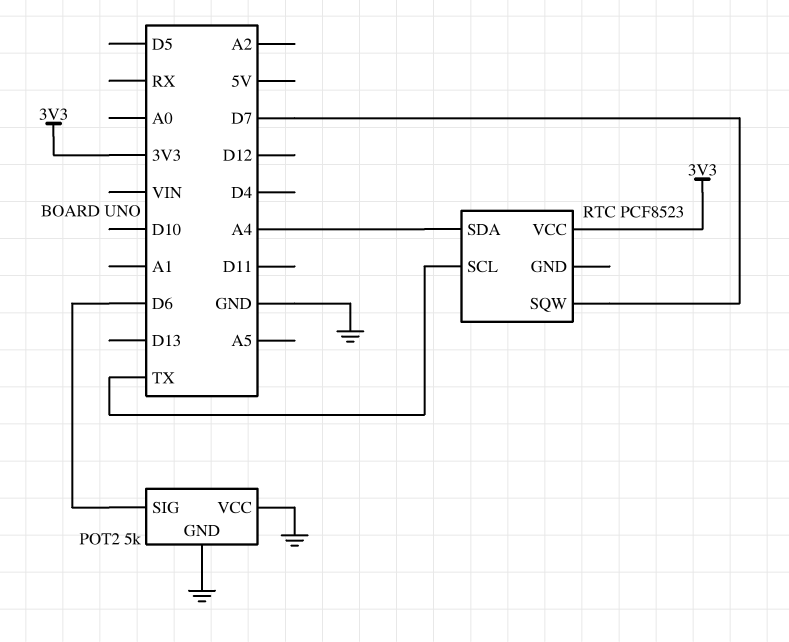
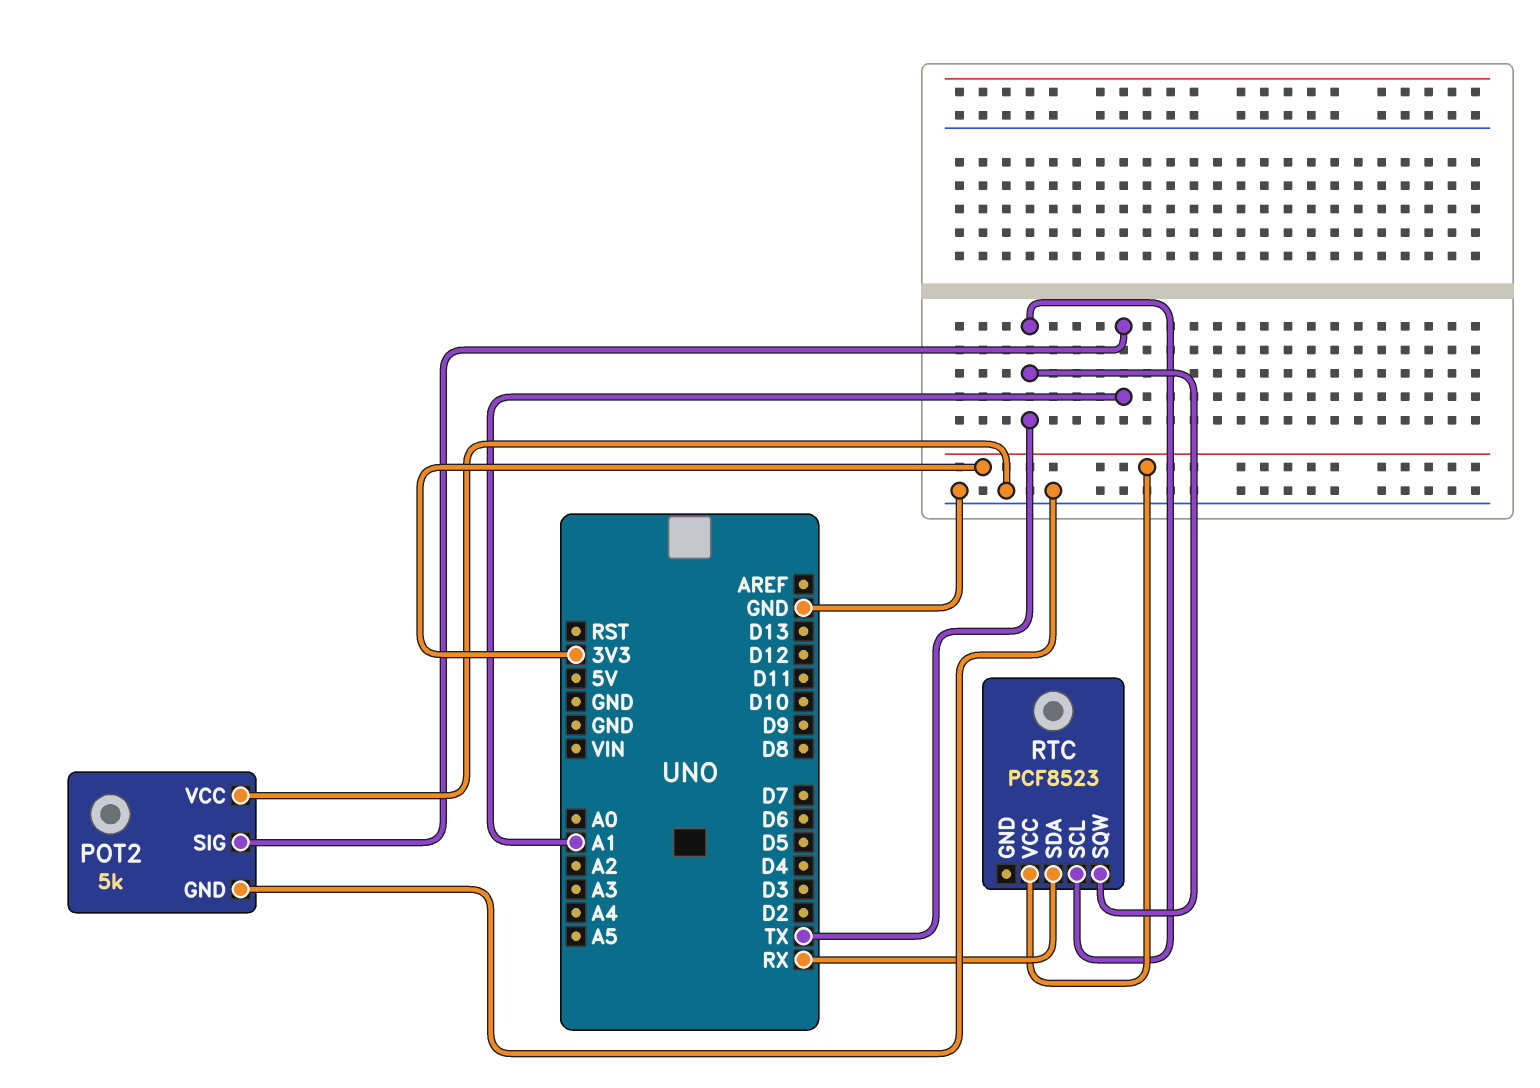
POT2 pin SIG: D6 -> A1
RTC pin SDA: A4 -> RX
RTC pin SQW: D7 -> TX

